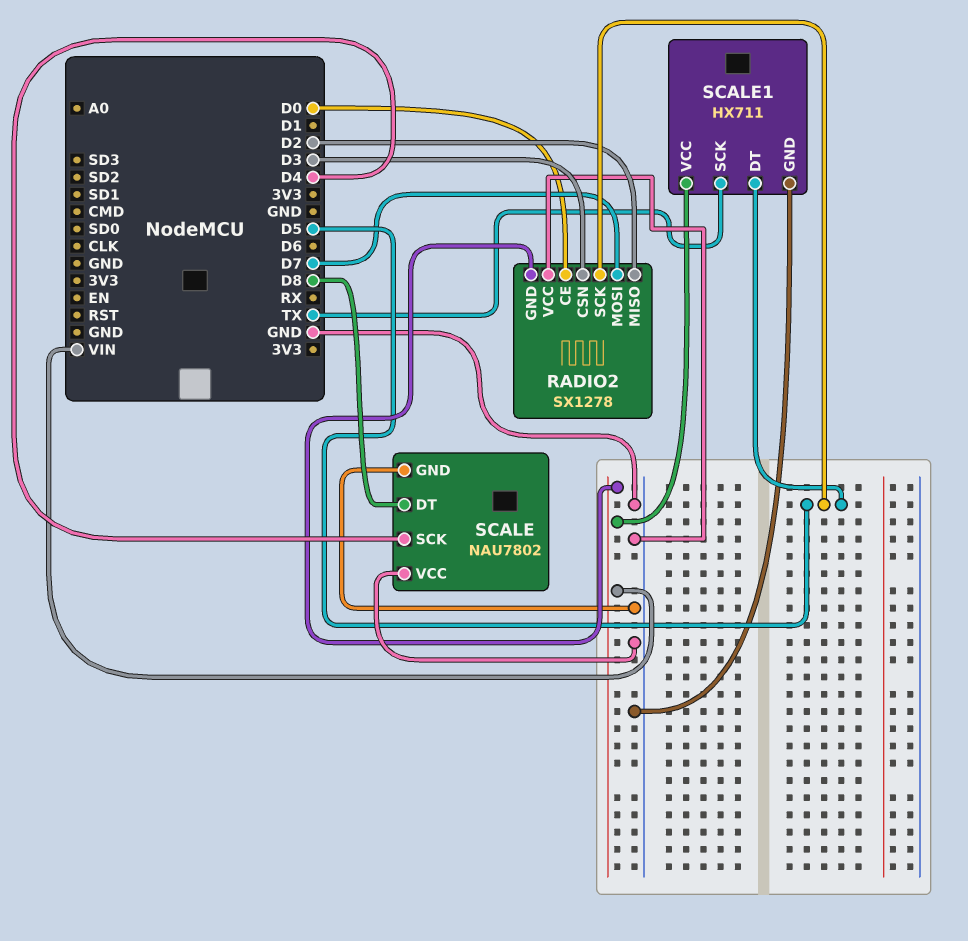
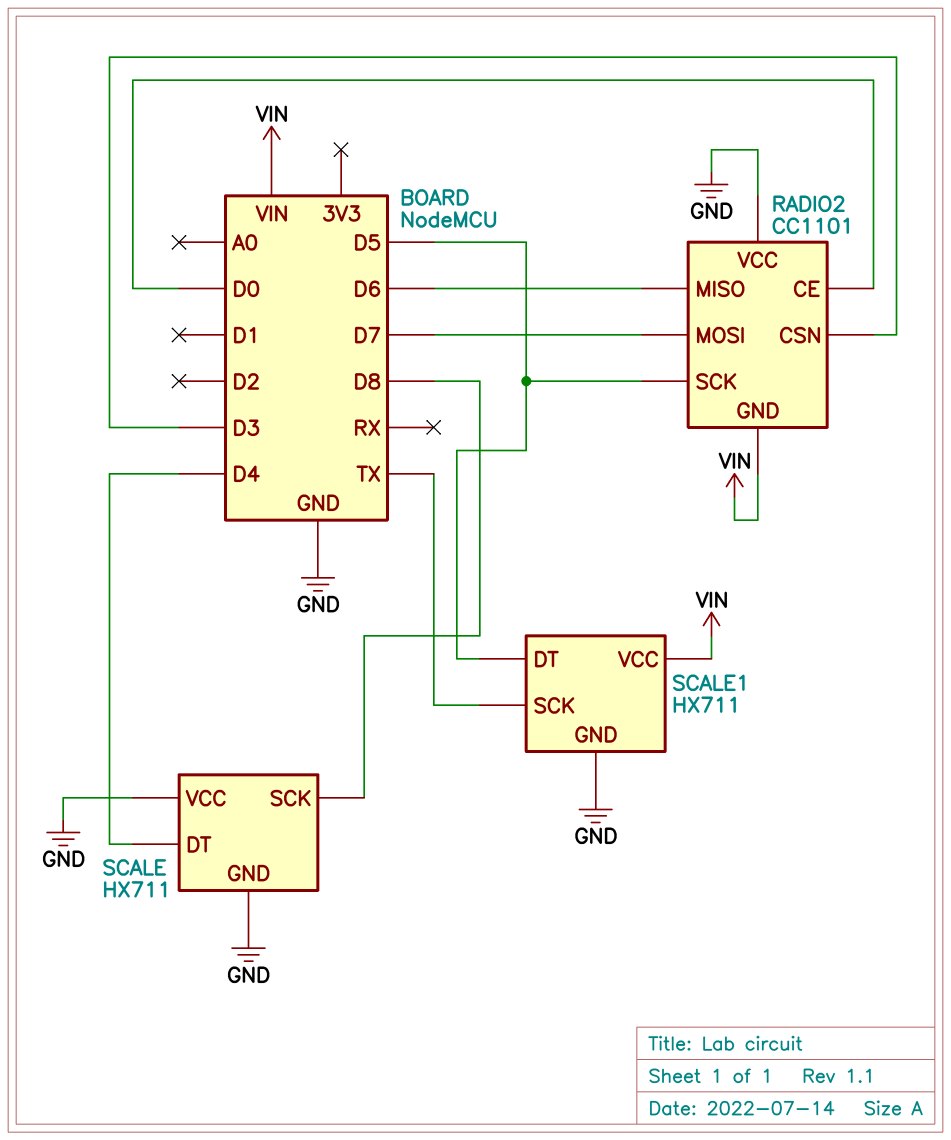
RADIO2: SX1278 -> CC1101
RADIO2 pin MISO: D2 -> D6
SCALE: NAU7802 -> HX711
SCALE pin DT: D8 -> D4
SCALE pin SCK: D4 -> D8

